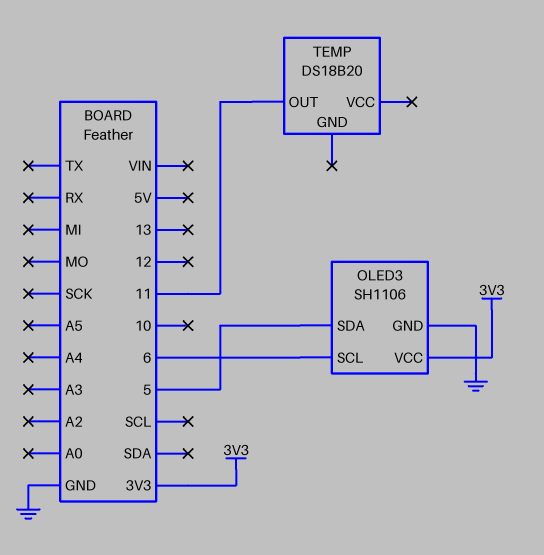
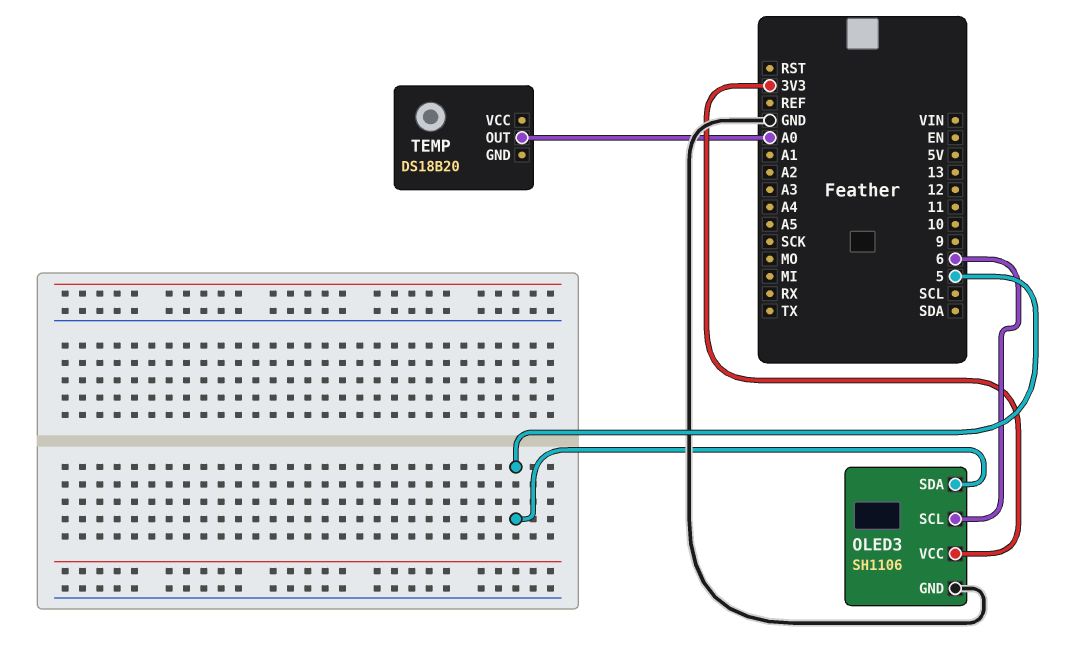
TEMP pin OUT: 11 -> A0

